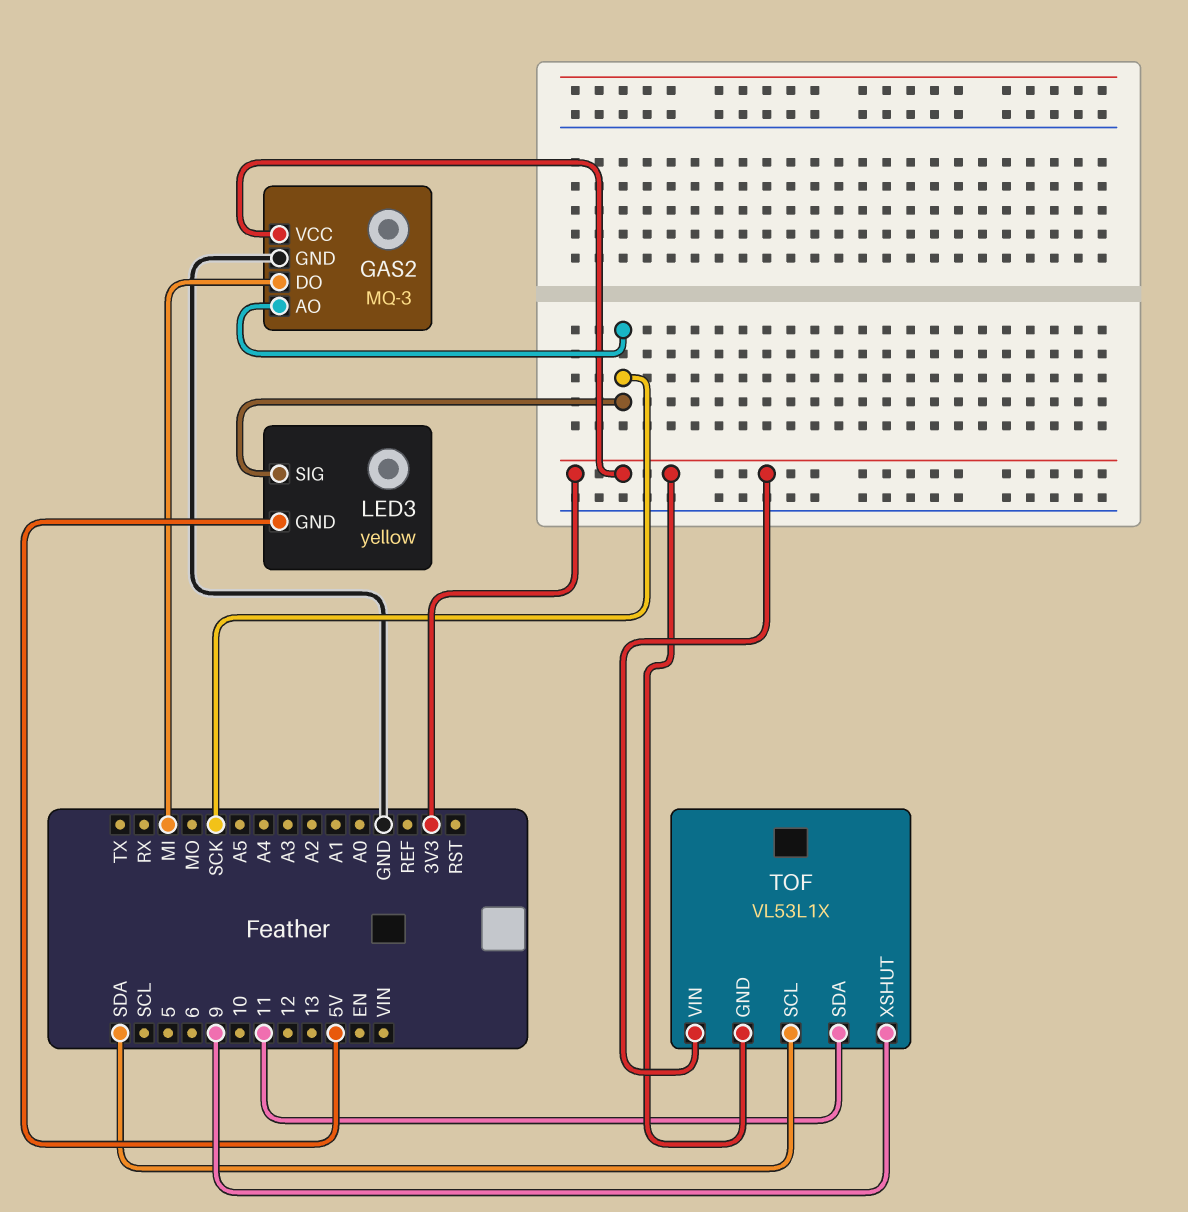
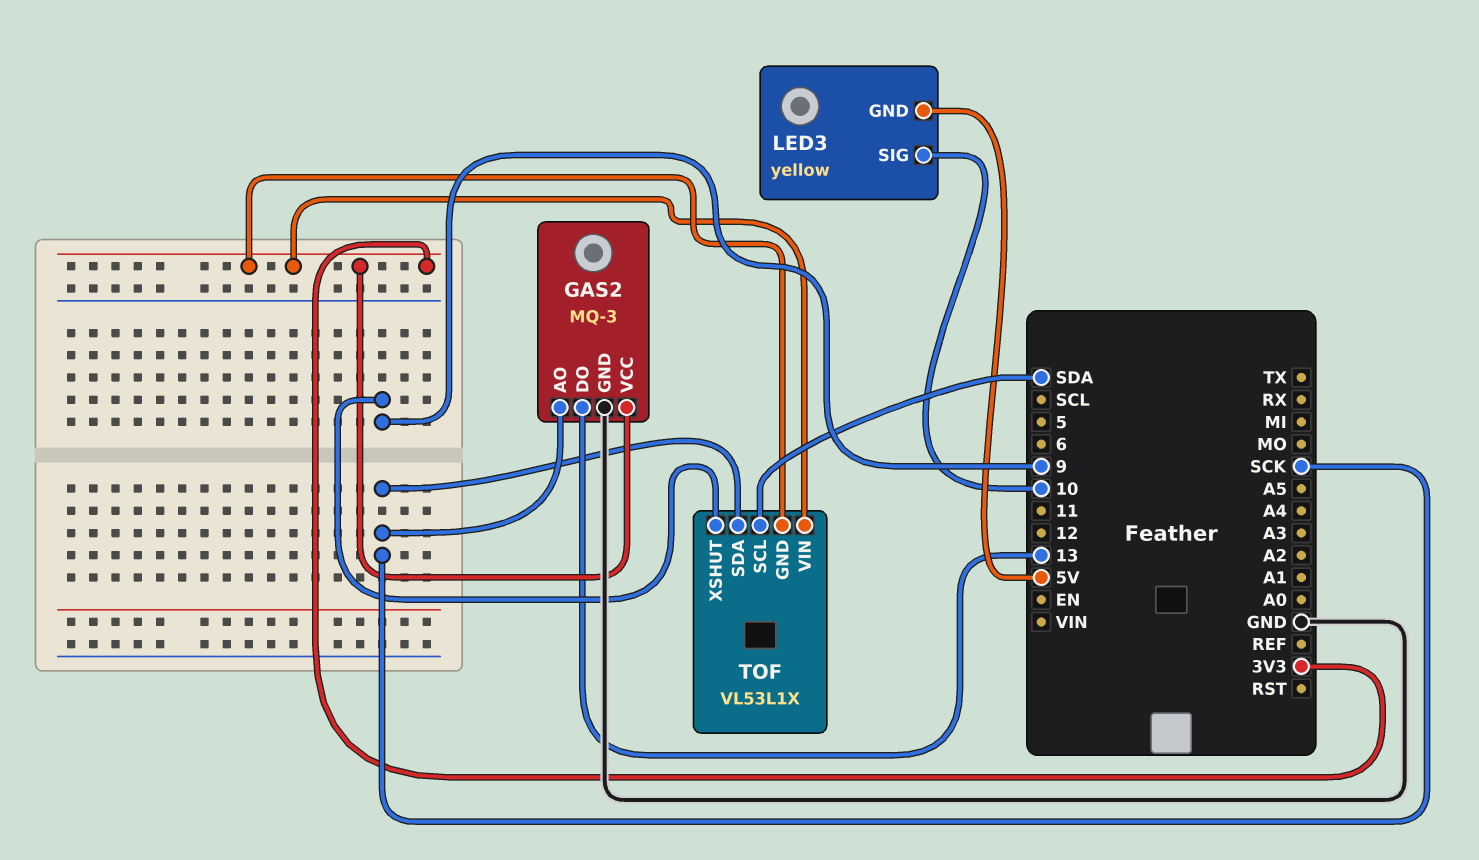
GAS2 pin DO: MI -> 13
LED3 pin SIG: SCK -> 10
TOF pin SDA: 11 -> SCK

